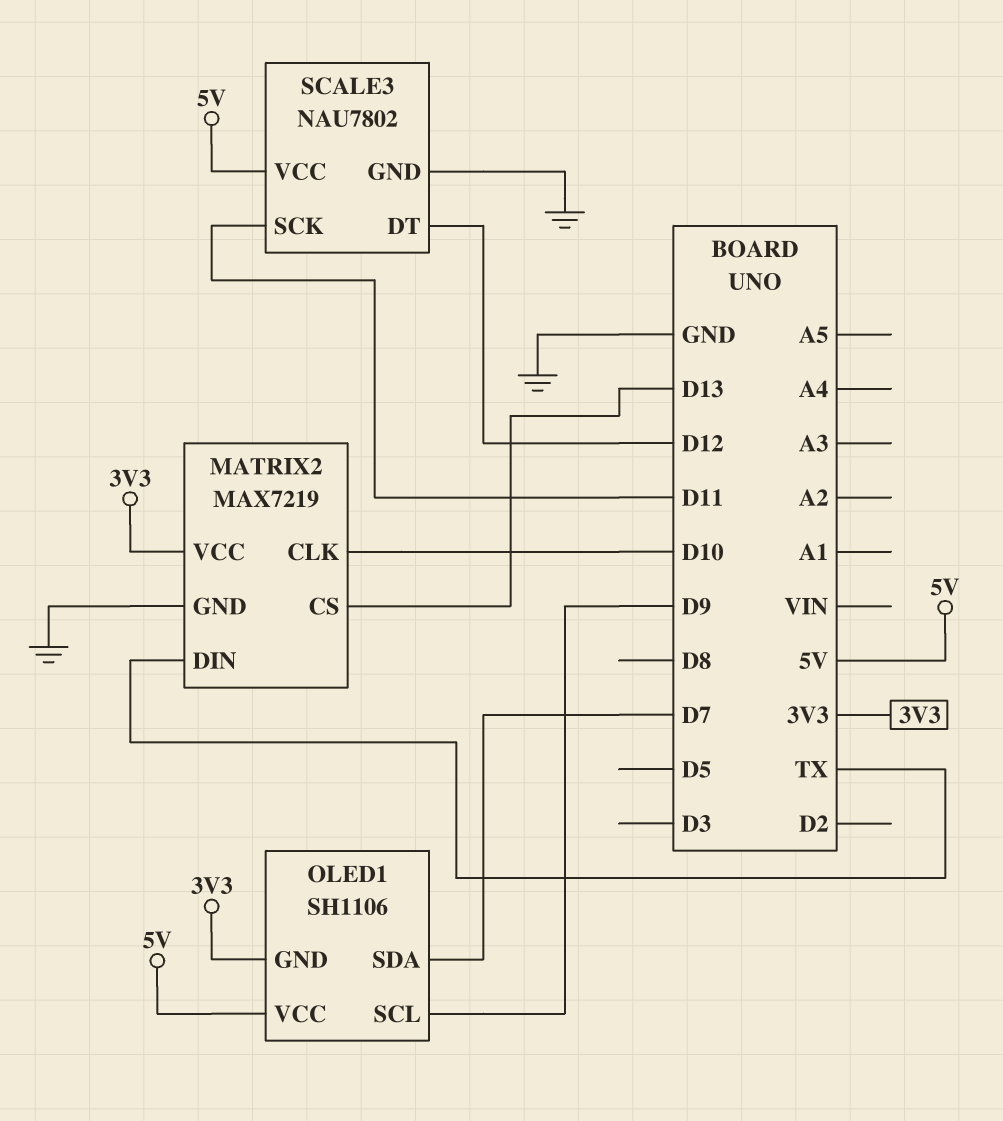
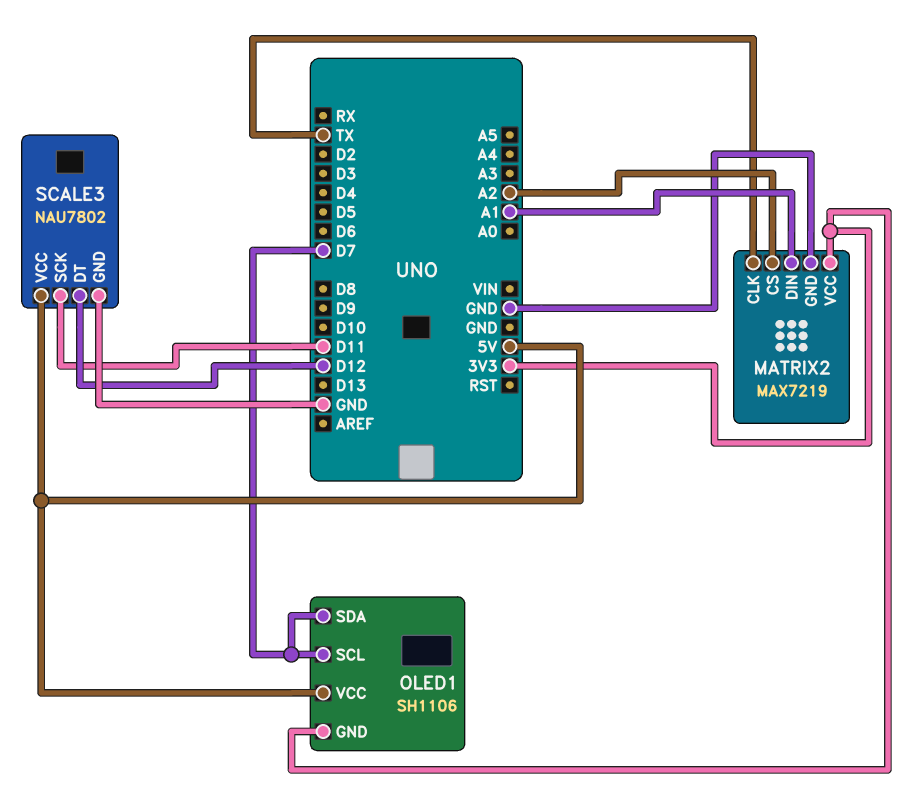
MATRIX2 pin CLK: D10 -> TX
MATRIX2 pin CS: D13 -> A2
MATRIX2 pin DIN: TX -> A1
OLED1 pin SCL: D9 -> D7

